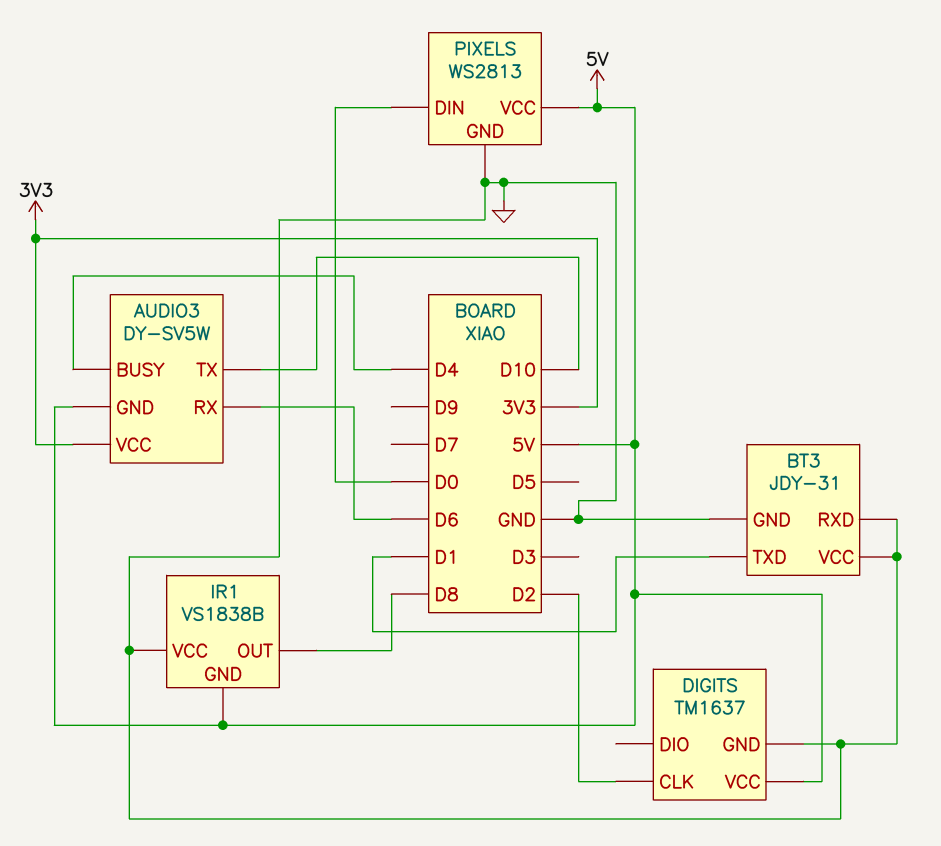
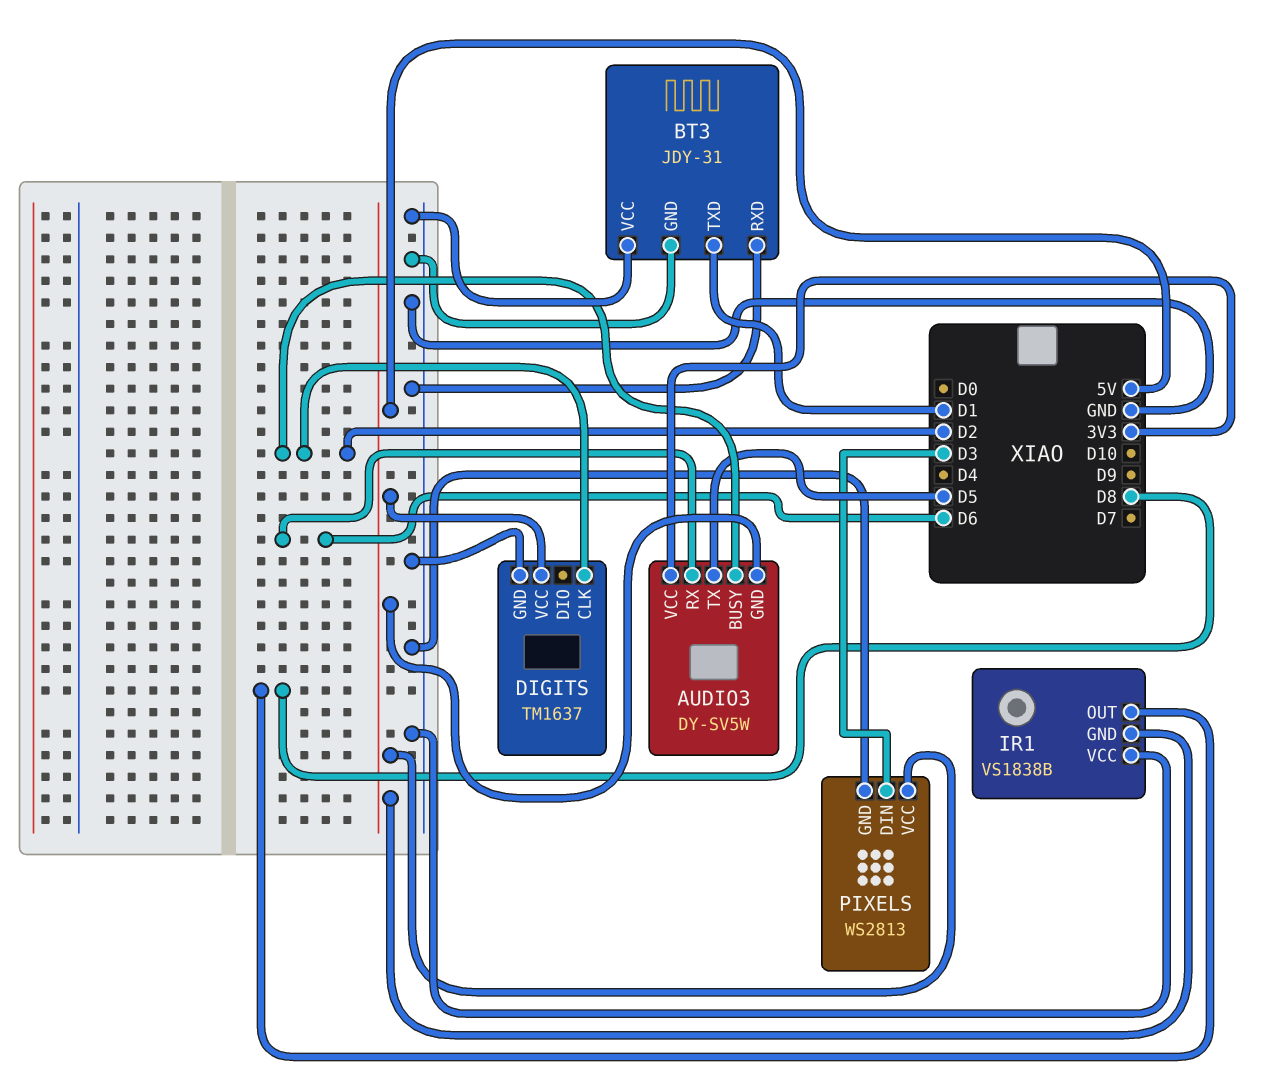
AUDIO3 pin BUSY: D4 -> D2
AUDIO3 pin TX: D10 -> D5
PIXELS pin DIN: D0 -> D3

